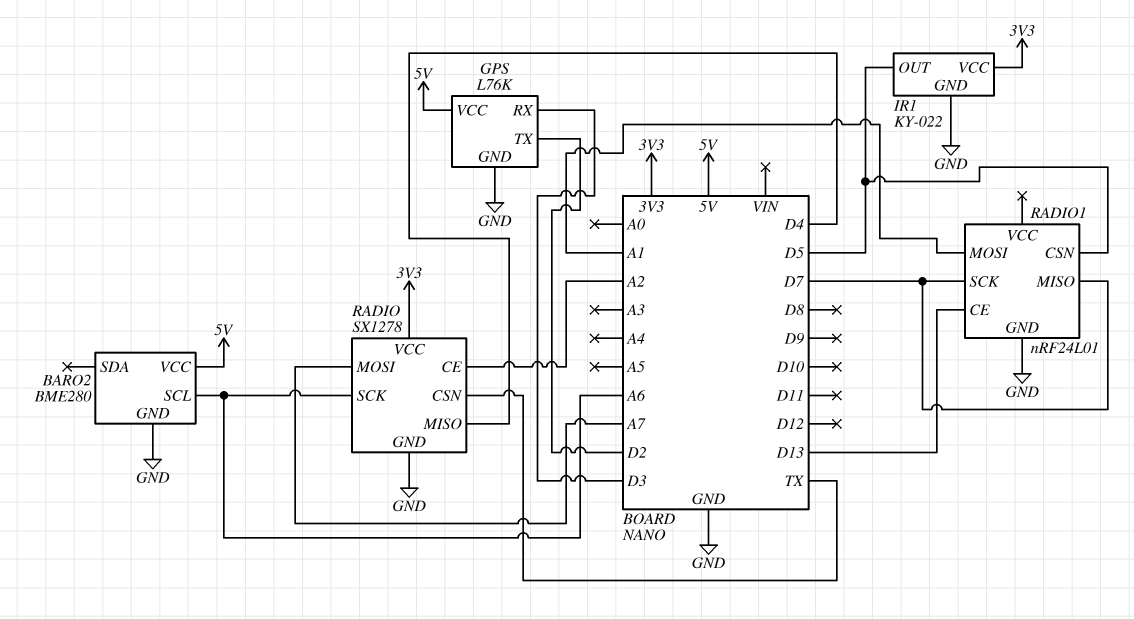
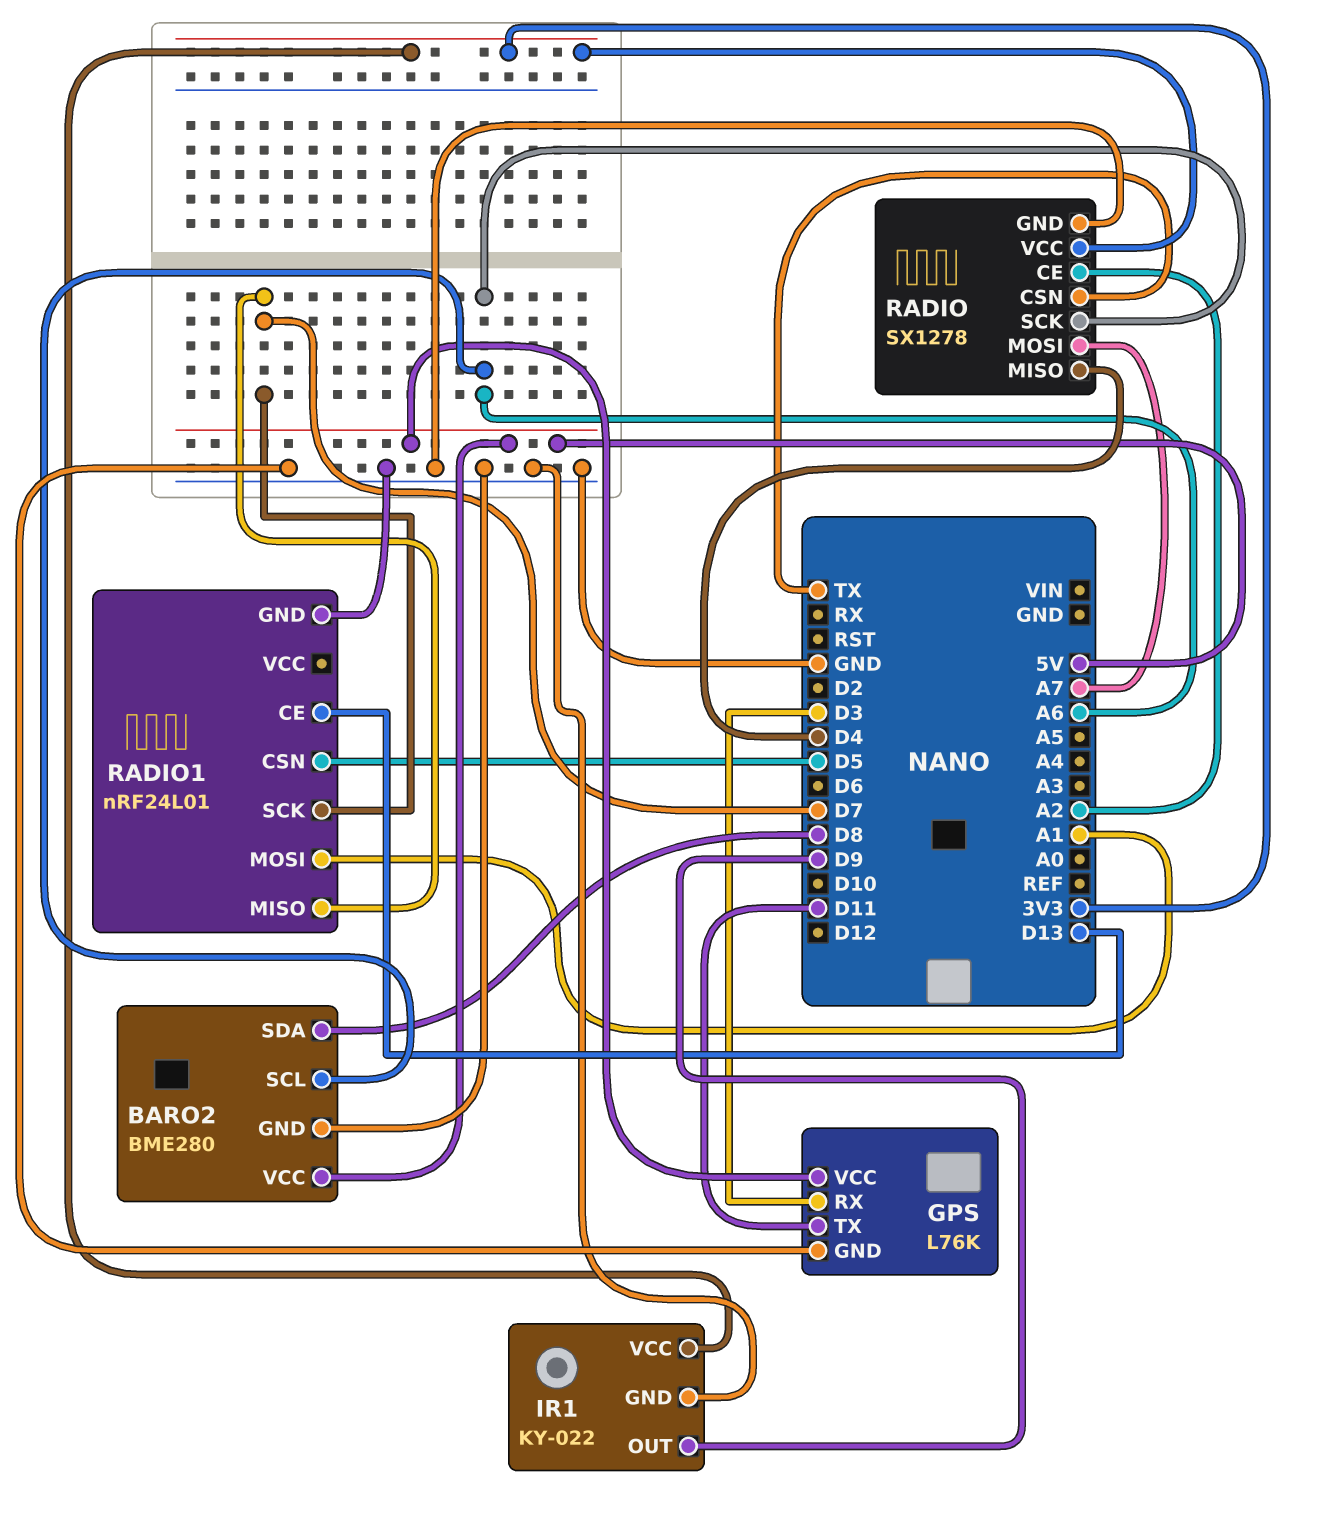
BARO2 pin SDA: none -> D8
GPS pin TX: D2 -> D11
IR1 pin OUT: D5 -> D9

